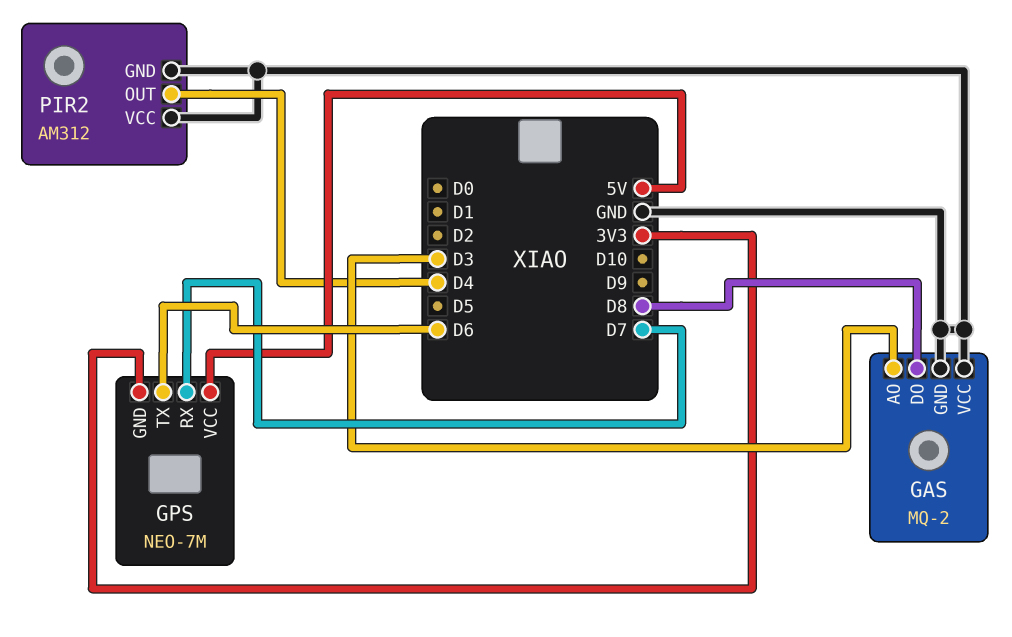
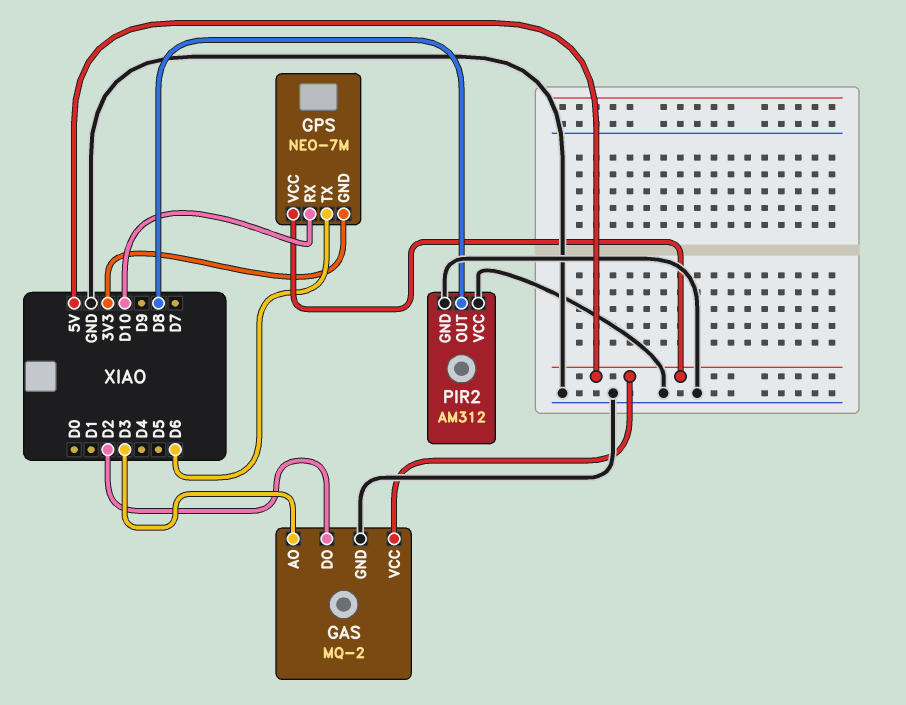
GAS pin DO: D8 -> D2
GAS pin VCC: GND -> 5V
GPS pin RX: D7 -> D10
PIR2 pin OUT: D4 -> D8

